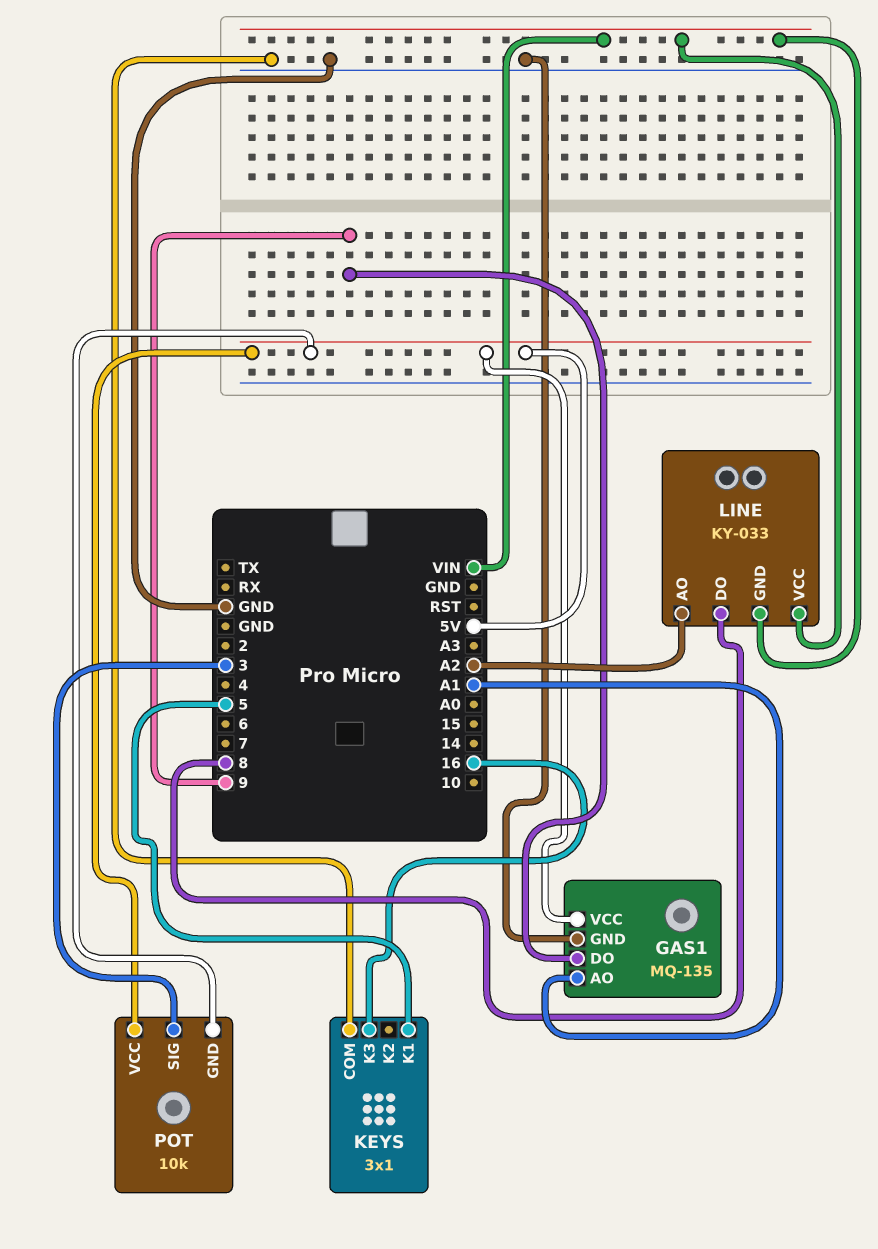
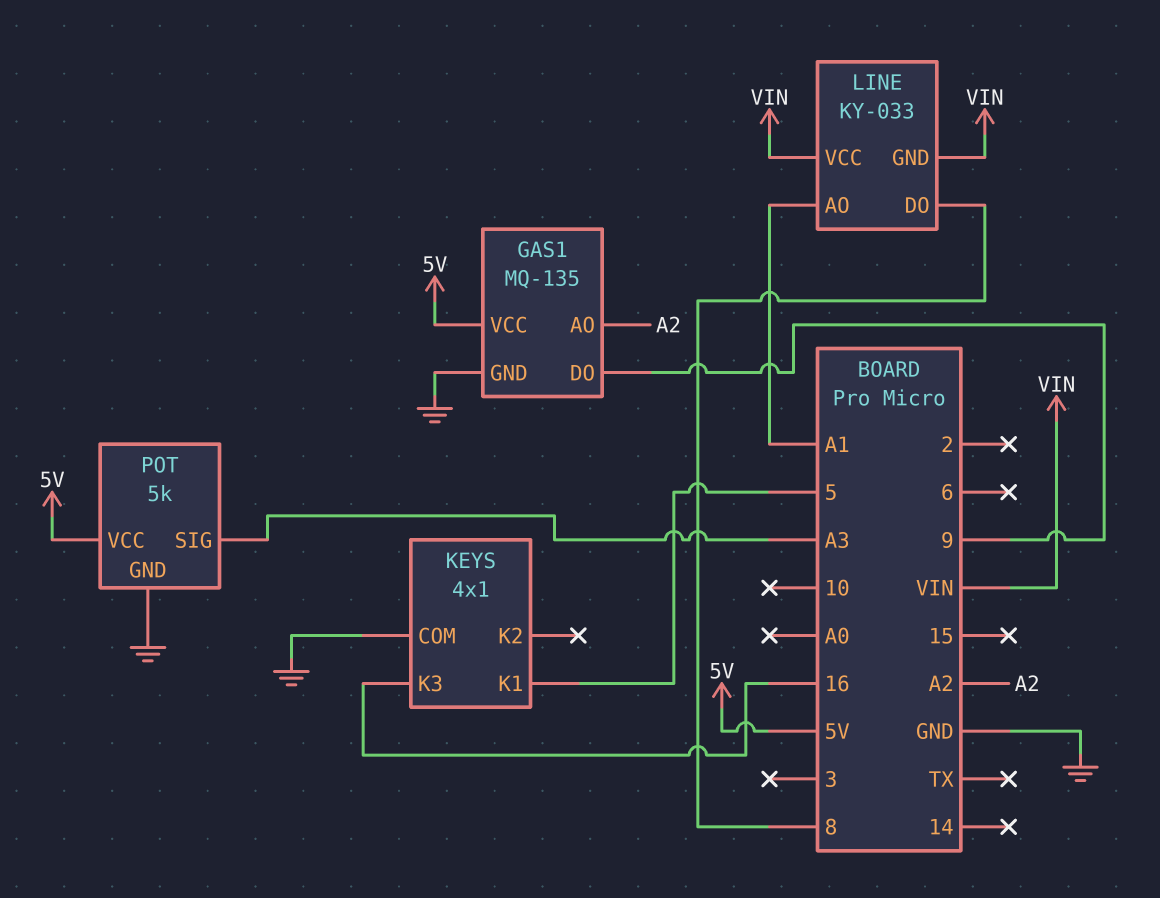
GAS1 pin AO: A1 -> A2
KEYS: 3x1 -> 4x1
LINE pin AO: A2 -> A1
POT: 10k -> 5k
POT pin GND: 5V -> GND
POT pin SIG: 3 -> A3

